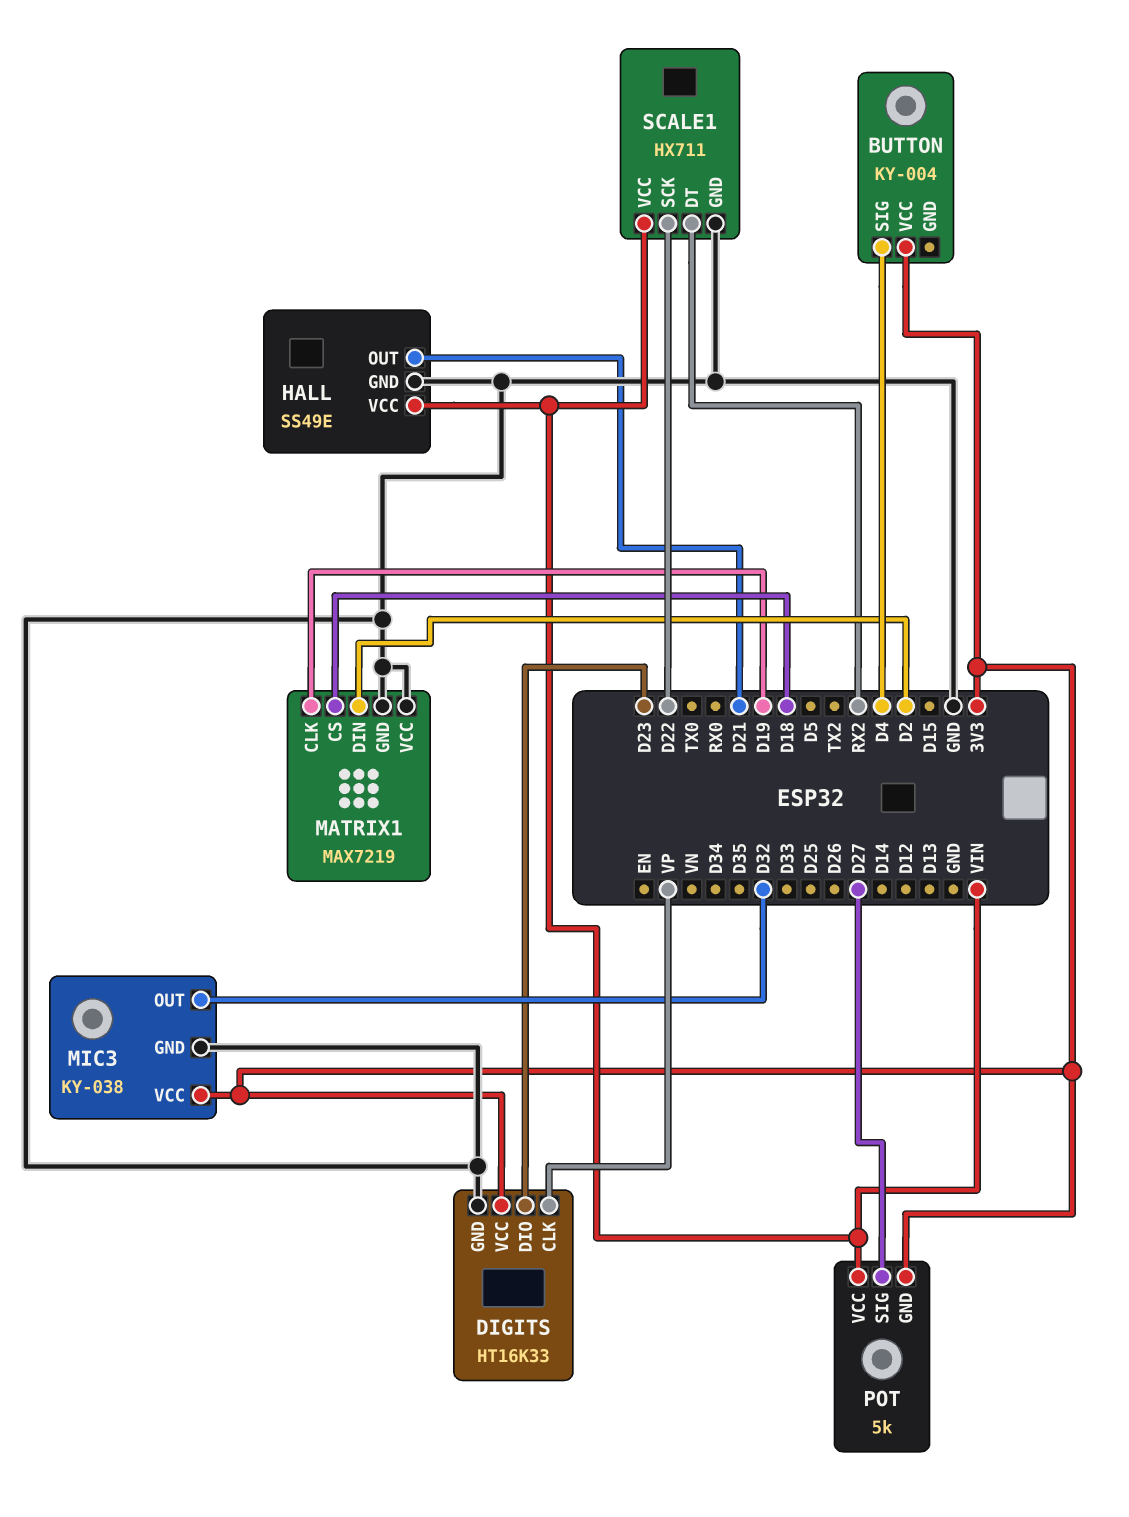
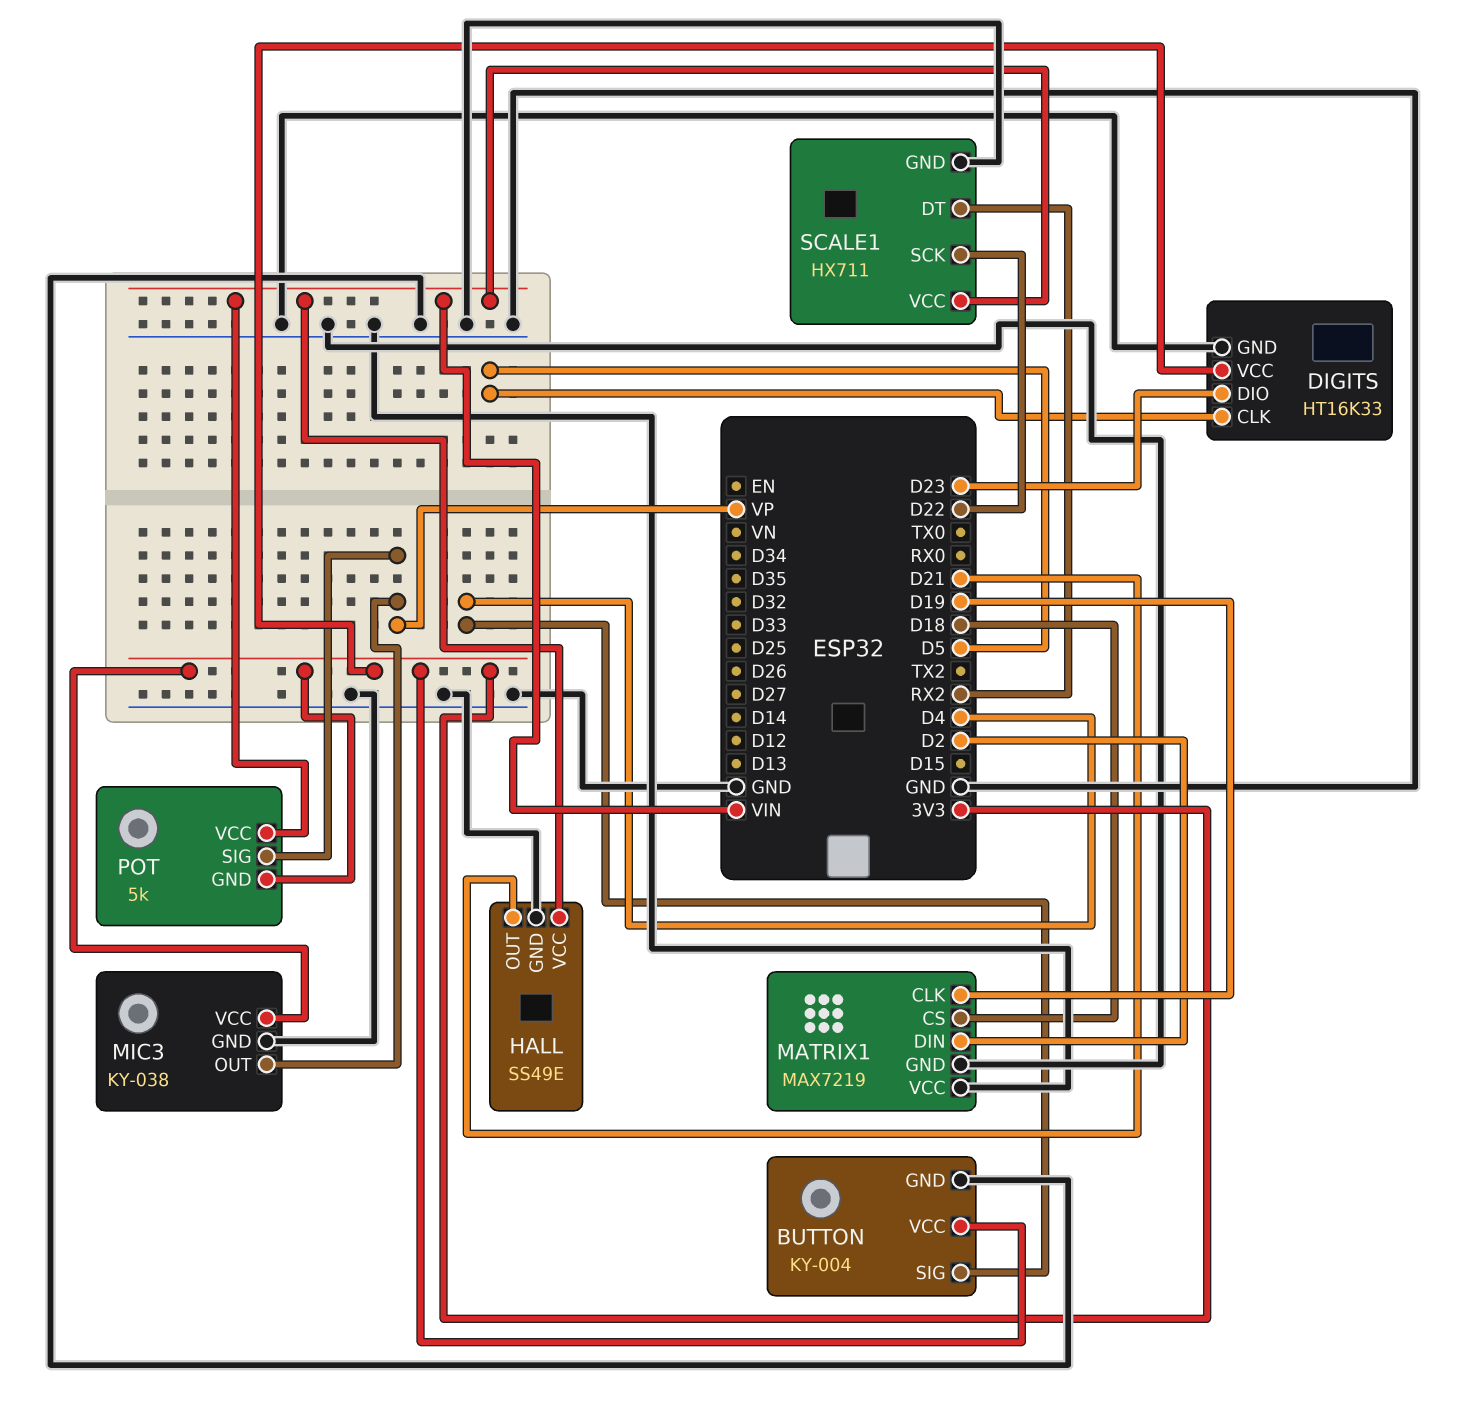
BUTTON pin GND: none -> GND
DIGITS pin CLK: VP -> D5
MIC3 pin OUT: D32 -> VP
POT pin SIG: D27 -> VP

